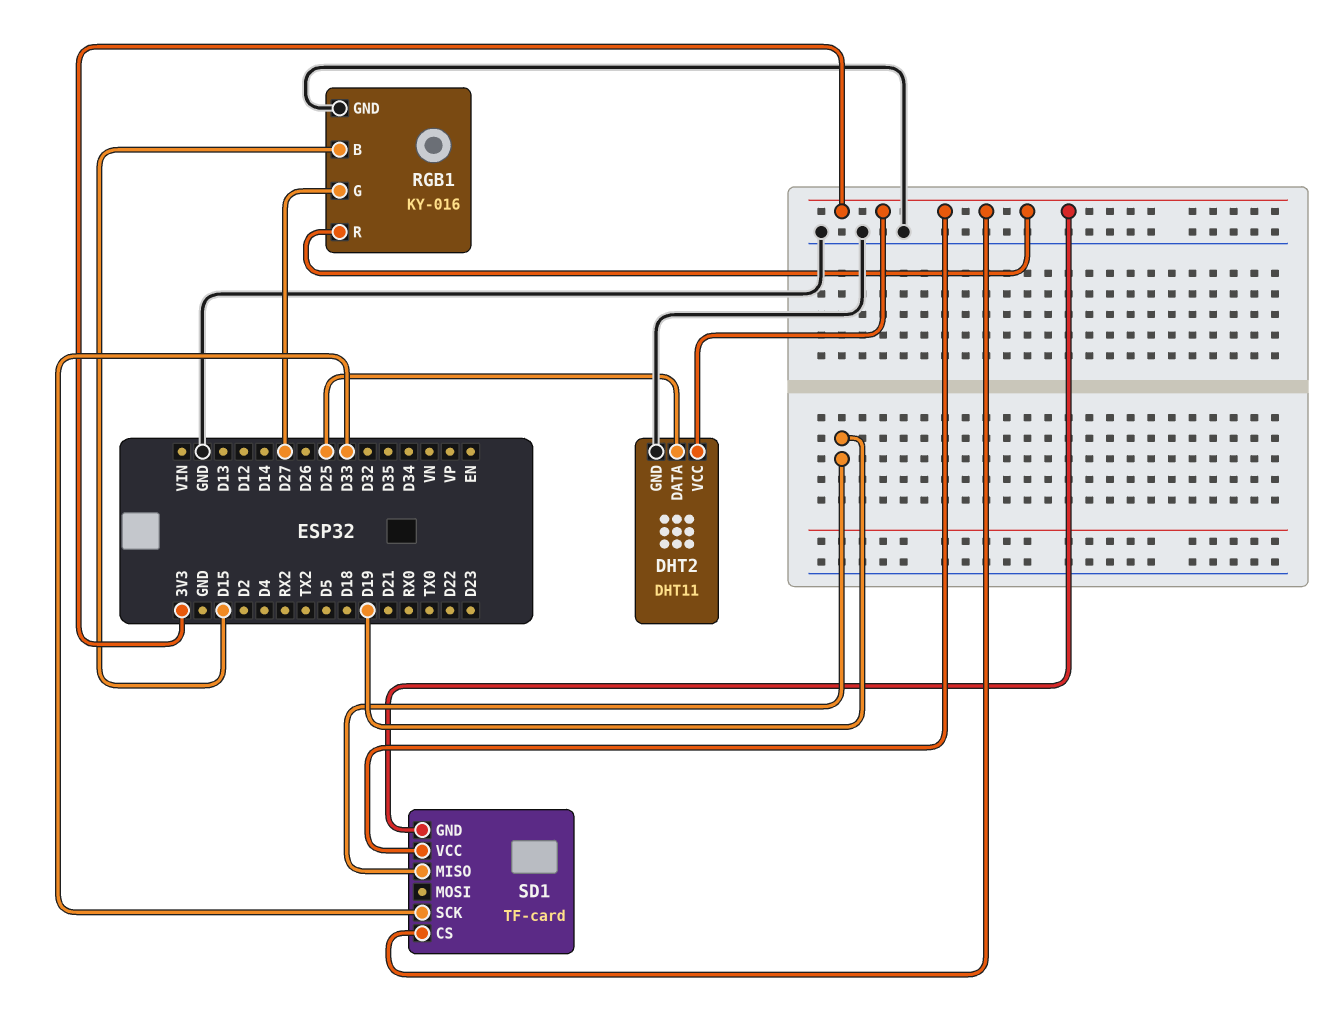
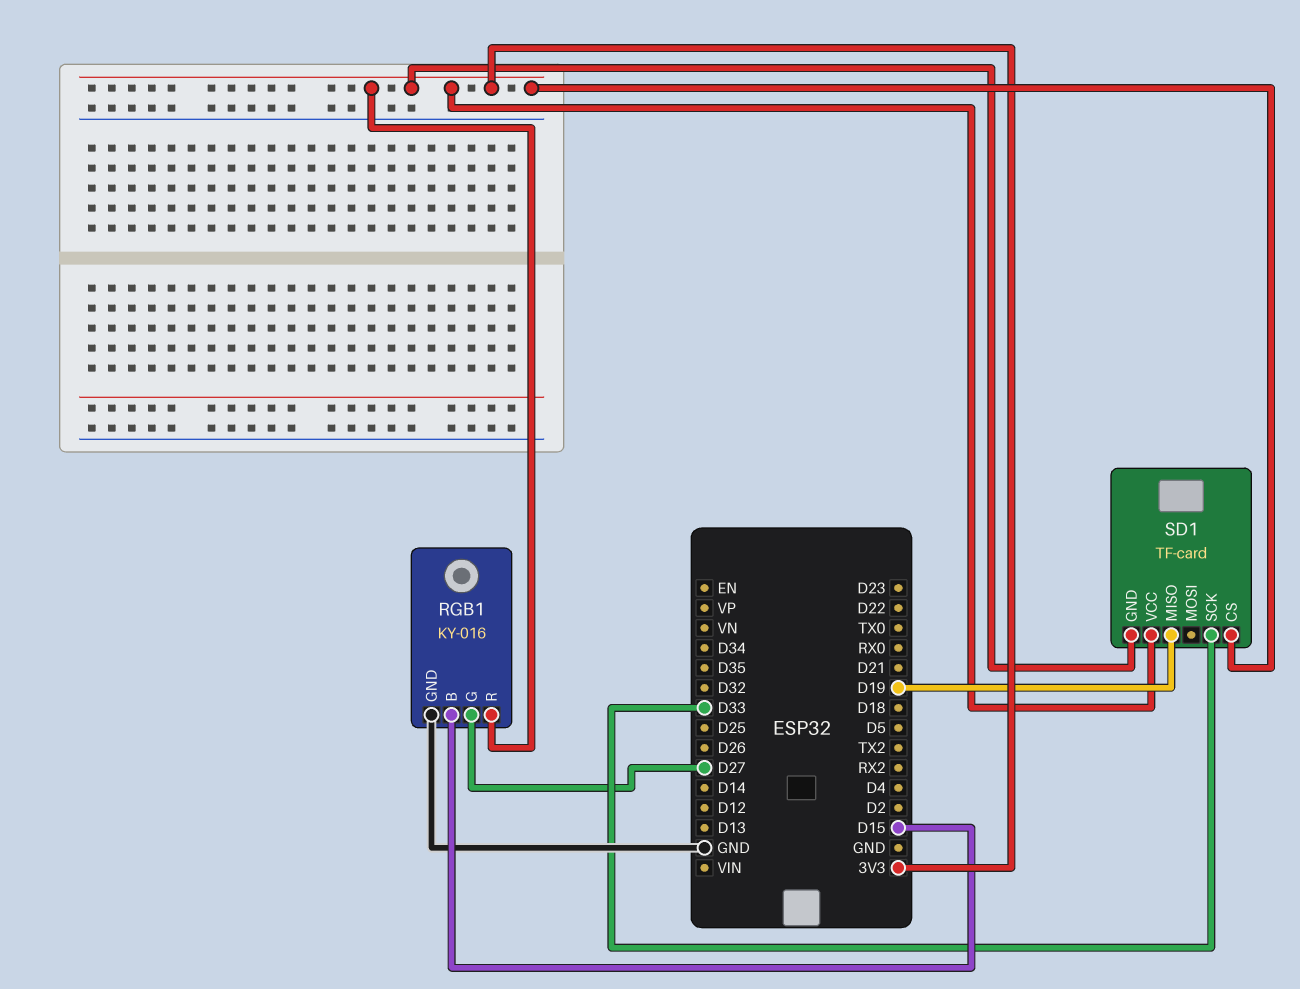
DHT2: DHT11 -> none
DHT2 pin DATA: D25 -> none
DHT2 pin GND: GND -> none
DHT2 pin VCC: 3V3 -> none

